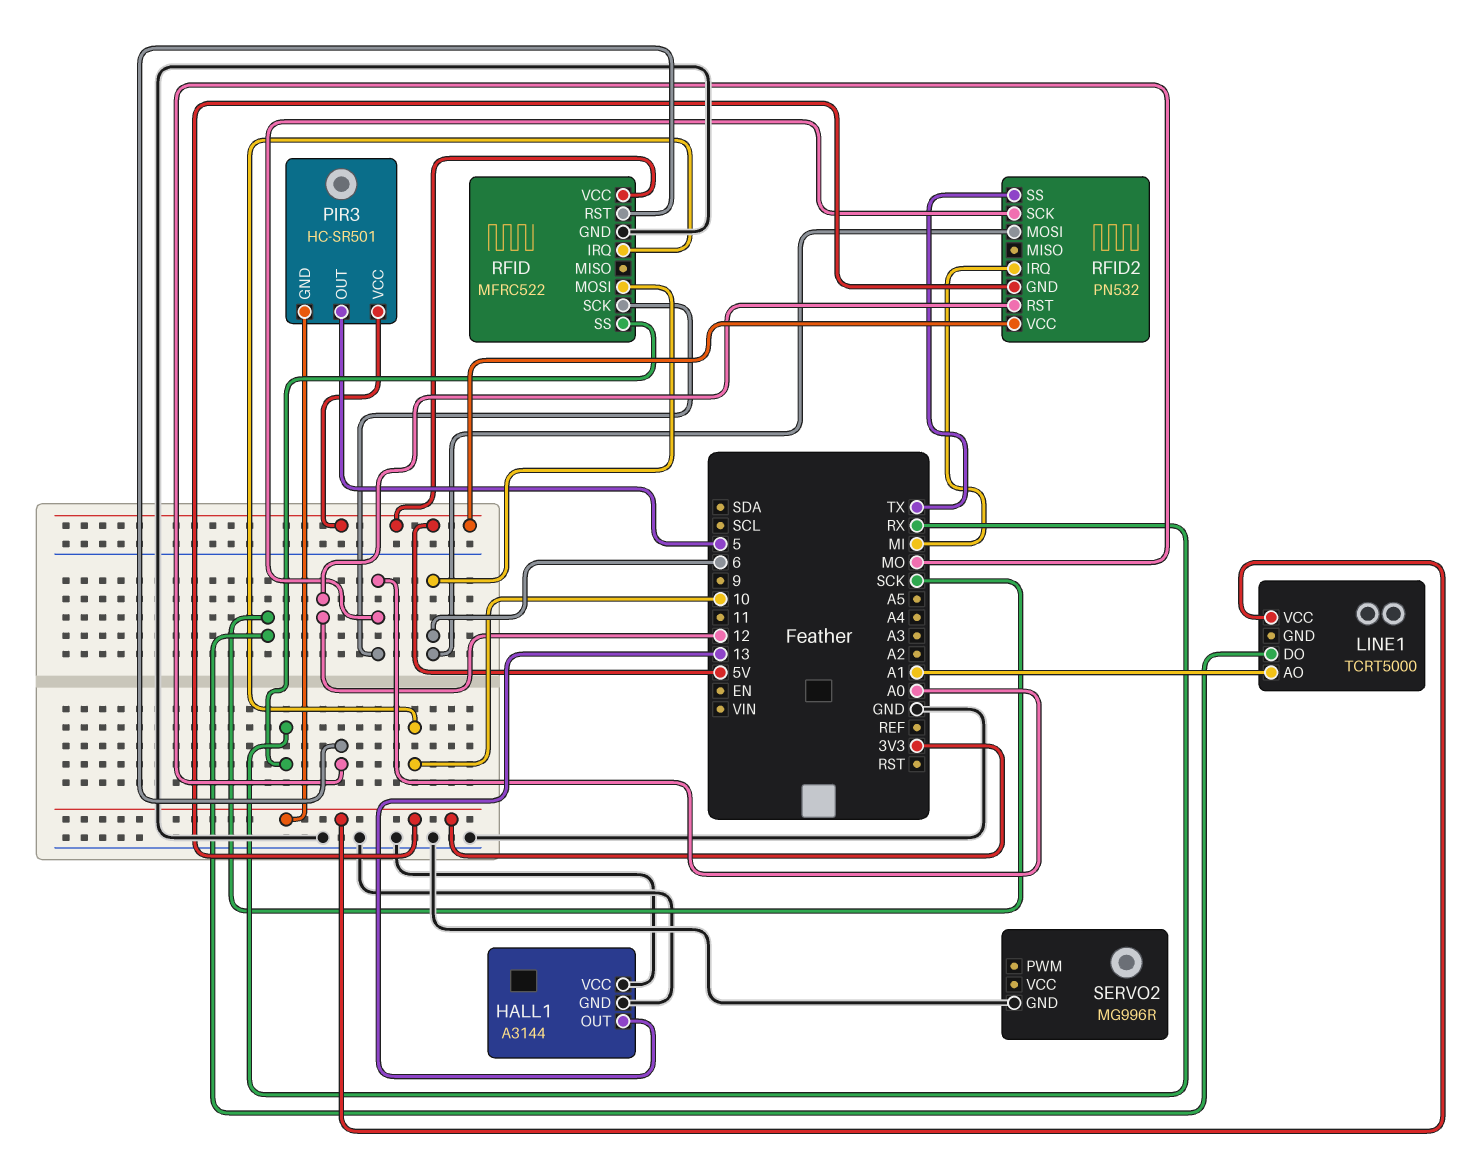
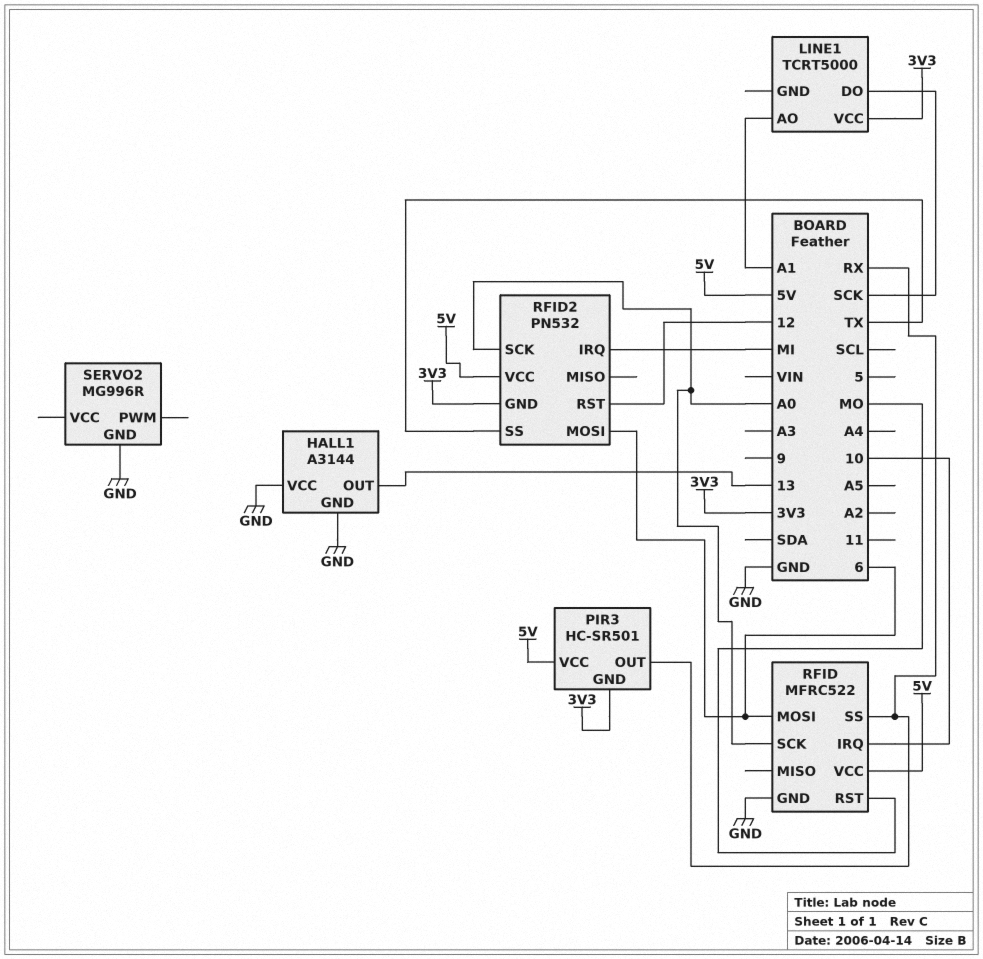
PIR3 pin OUT: 5 -> RX

